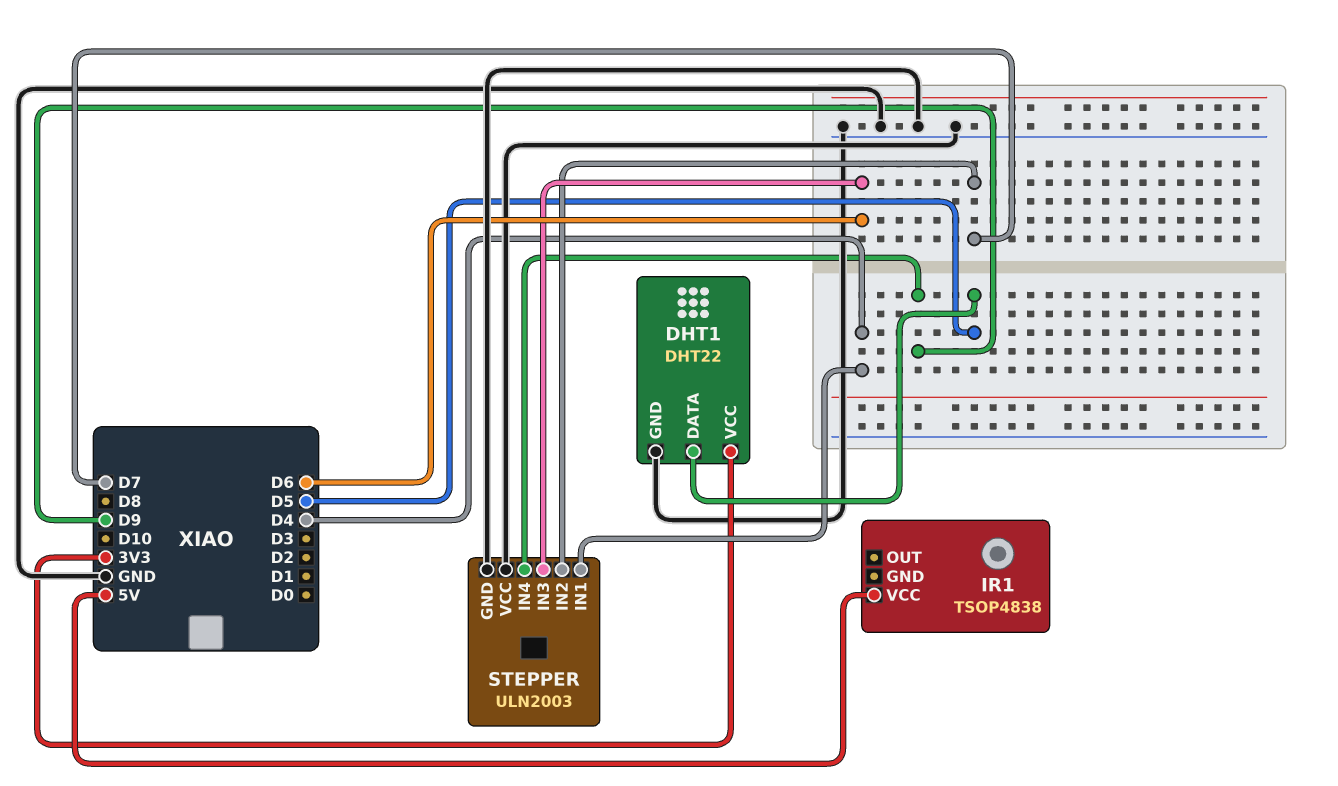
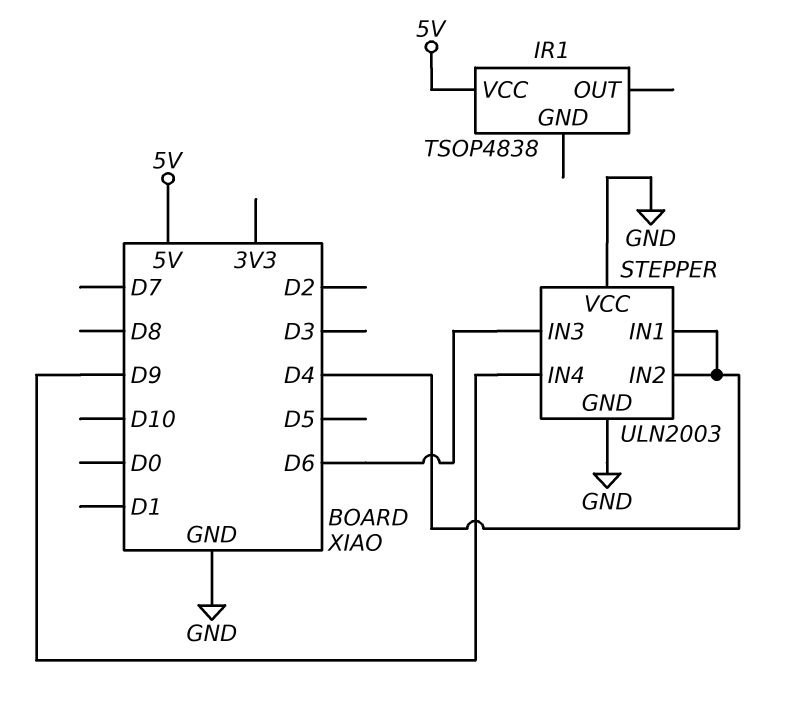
DHT1: DHT22 -> none
DHT1 pin DATA: D5 -> none
DHT1 pin GND: GND -> none
DHT1 pin VCC: 3V3 -> none
STEPPER pin IN2: D7 -> D4

